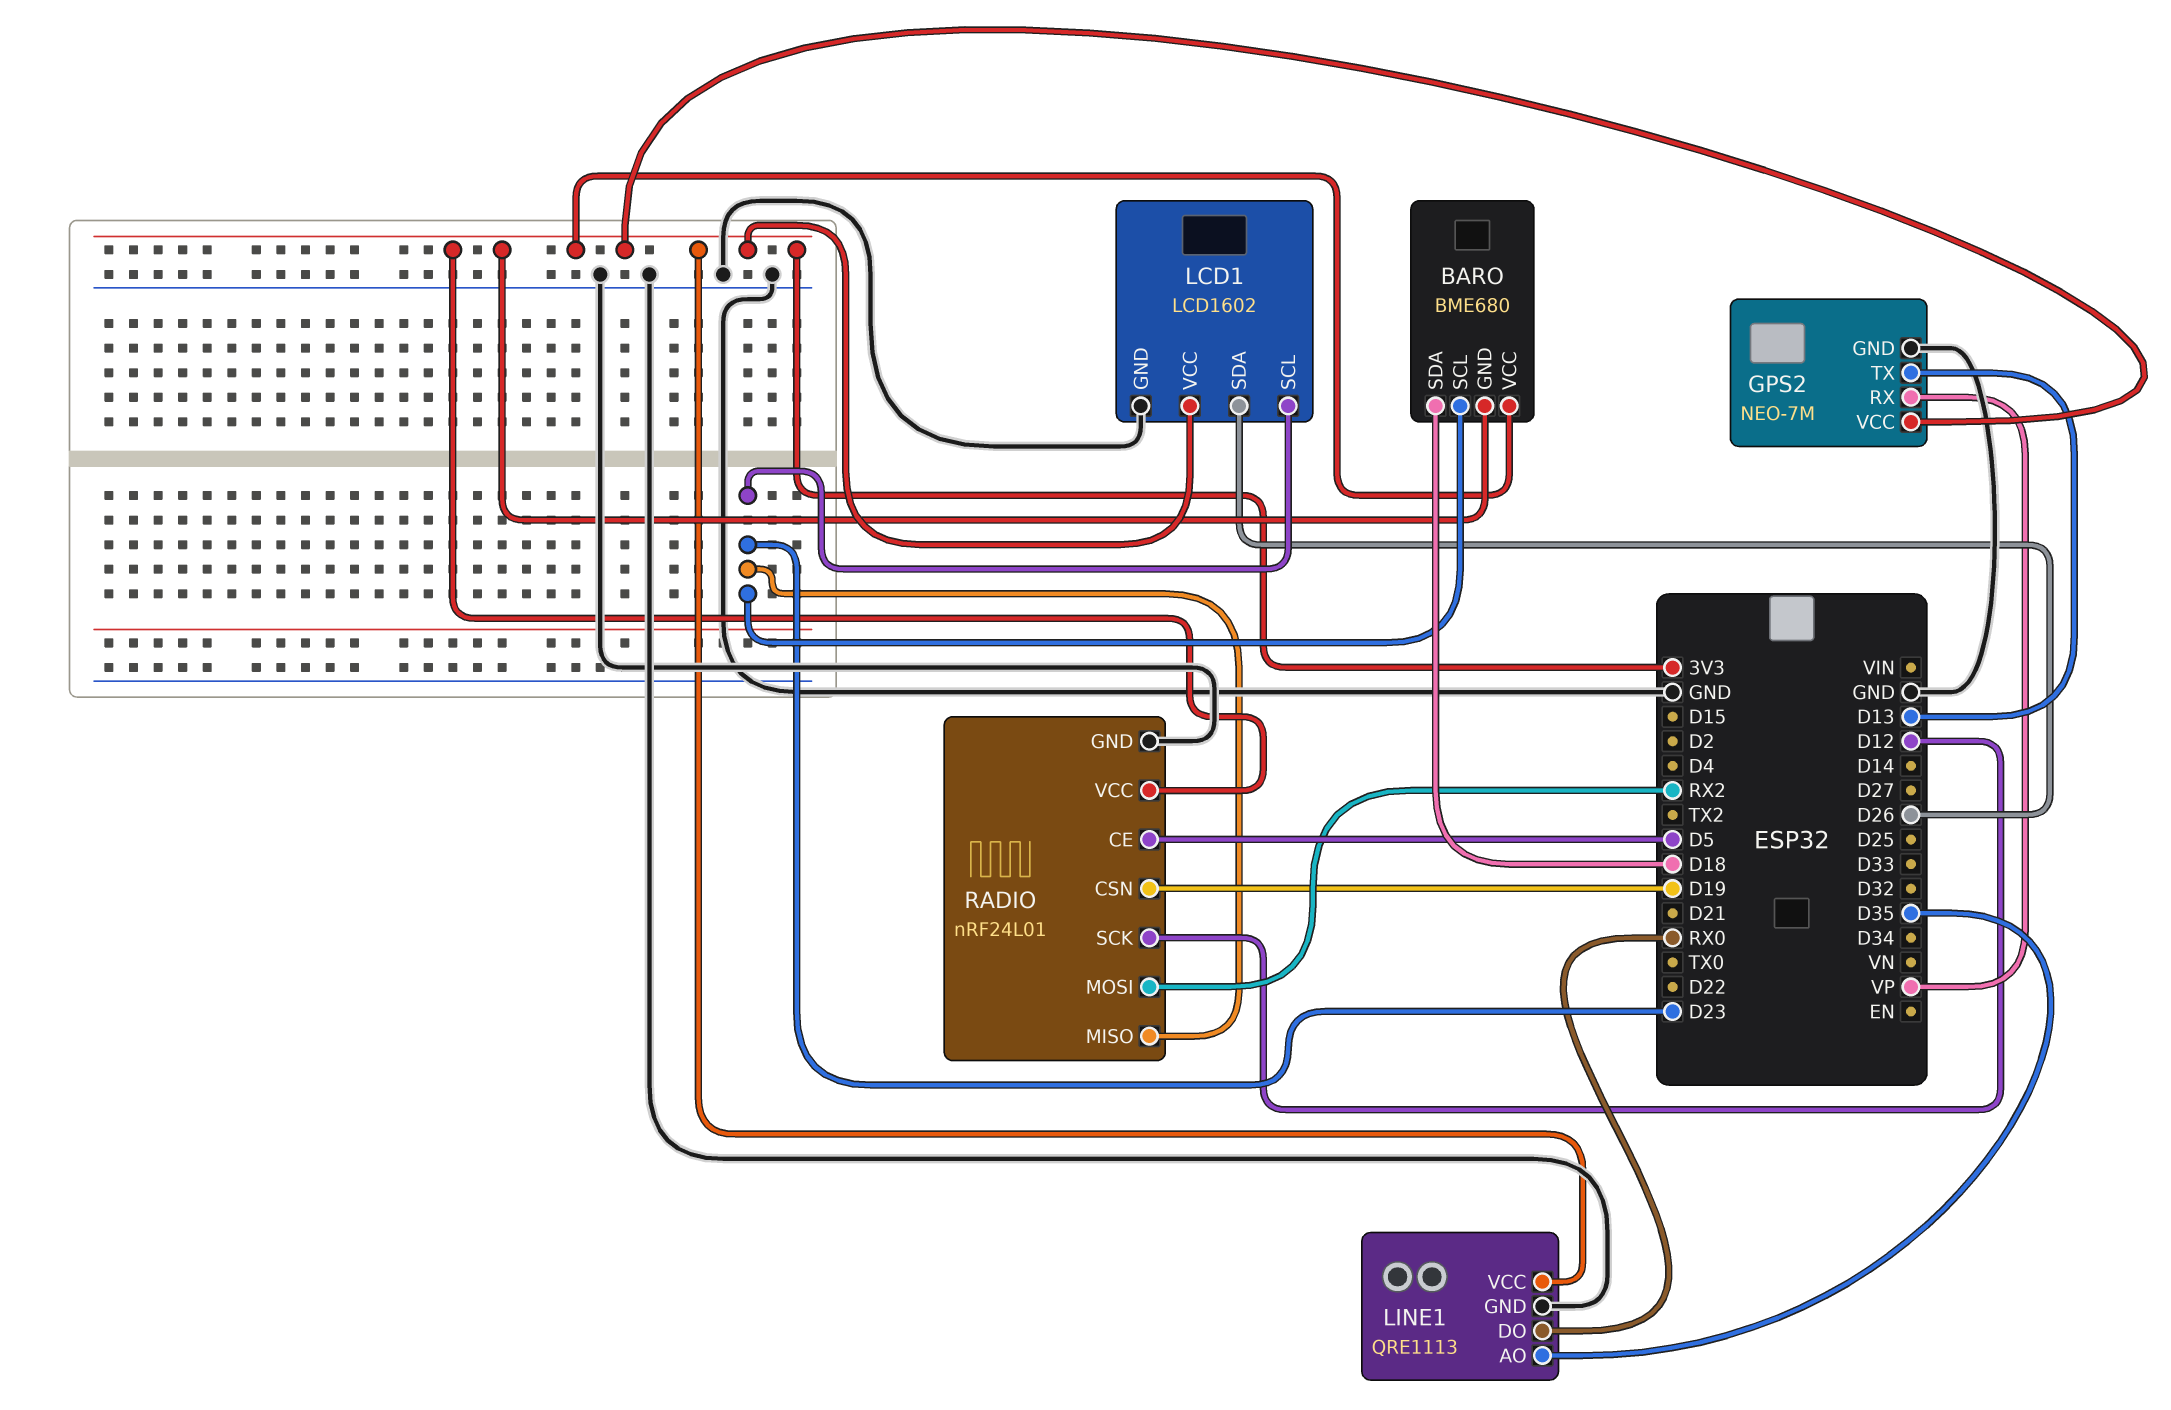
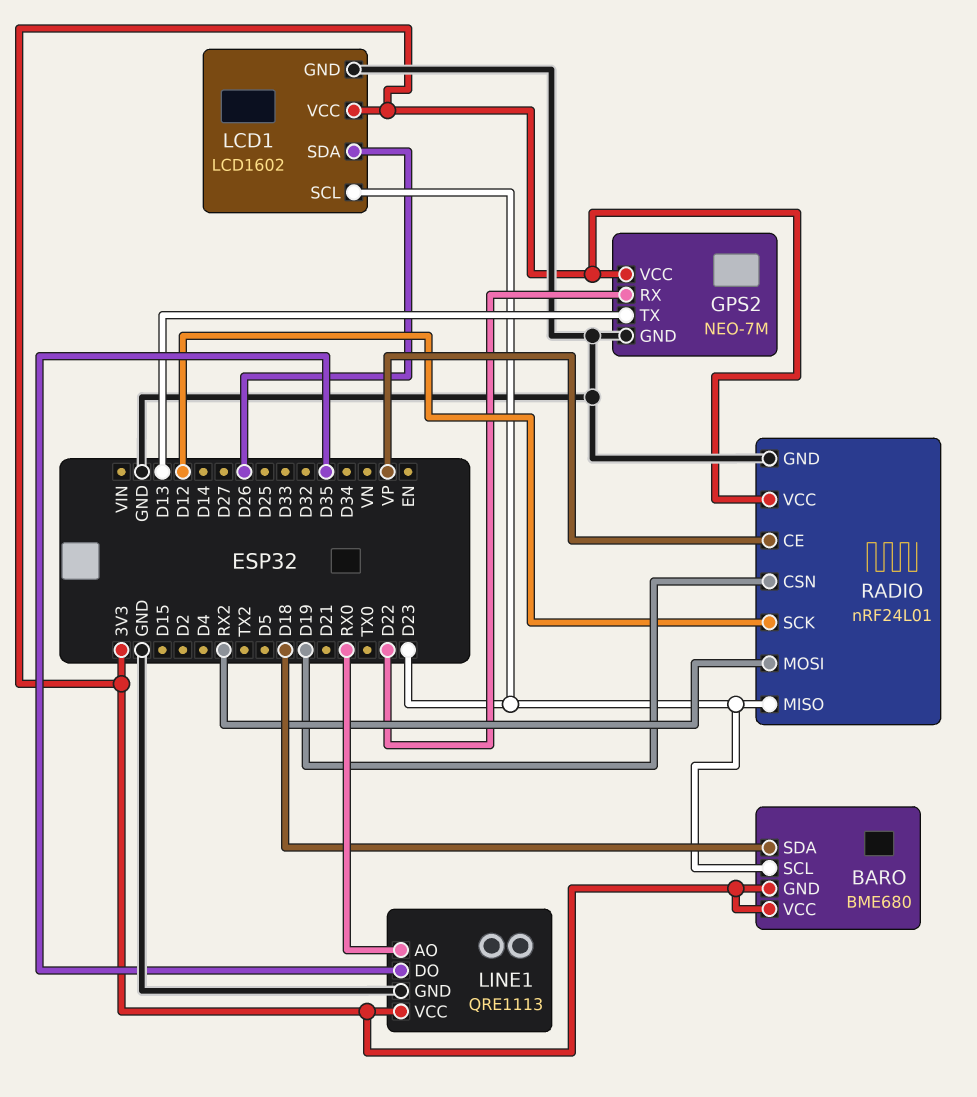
GPS2 pin RX: VP -> D22
LINE1 pin AO: D35 -> RX0
LINE1 pin DO: RX0 -> D35
RADIO pin CE: D5 -> VP

